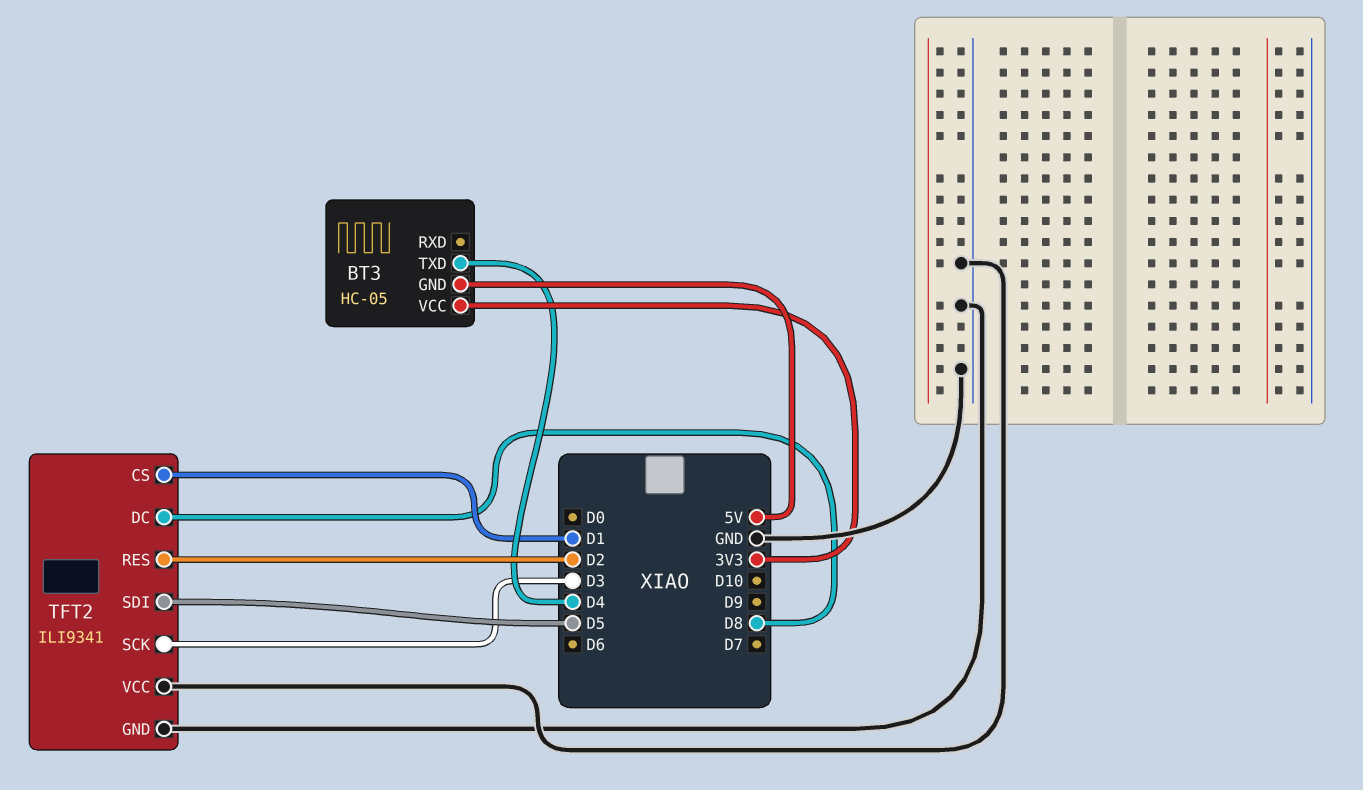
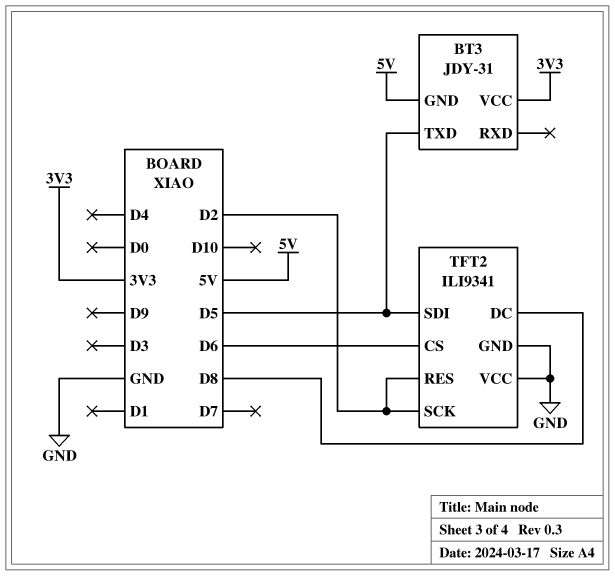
BT3: HC-05 -> JDY-31
BT3 pin TXD: D4 -> D5
TFT2 pin CS: D1 -> D6
TFT2 pin SCK: D3 -> D2

